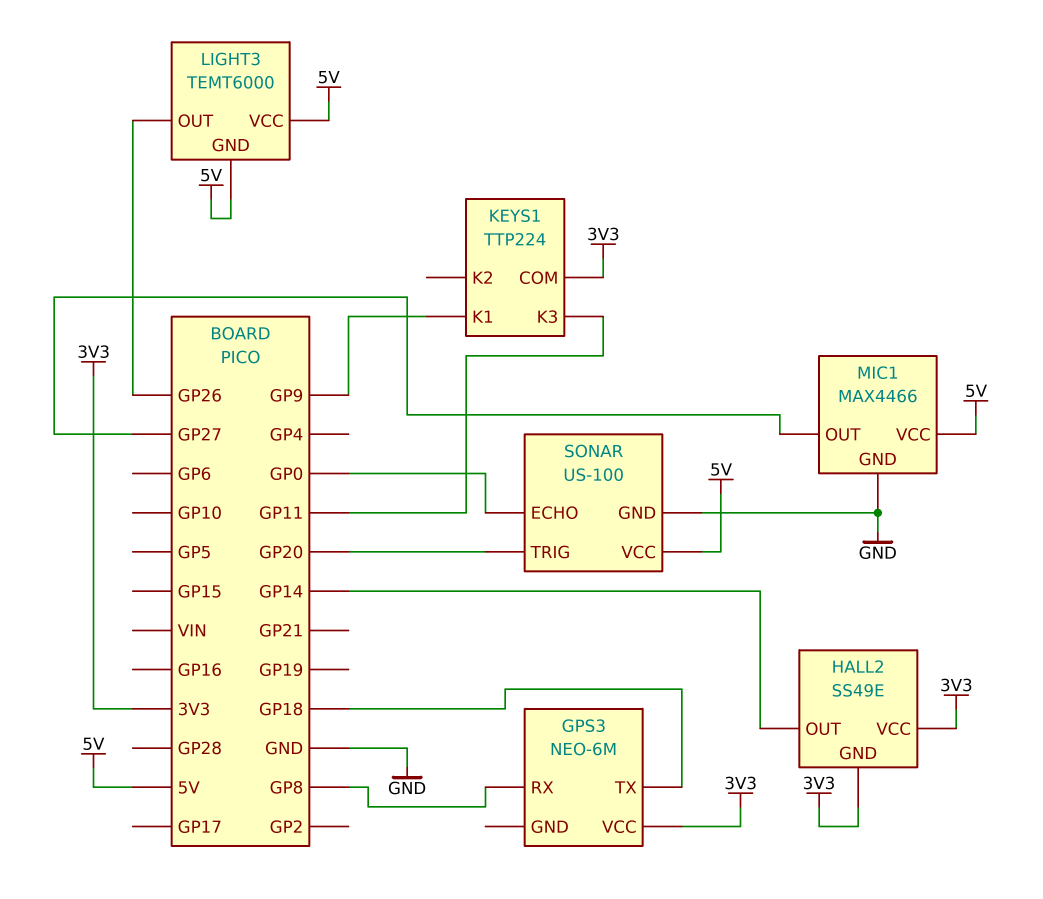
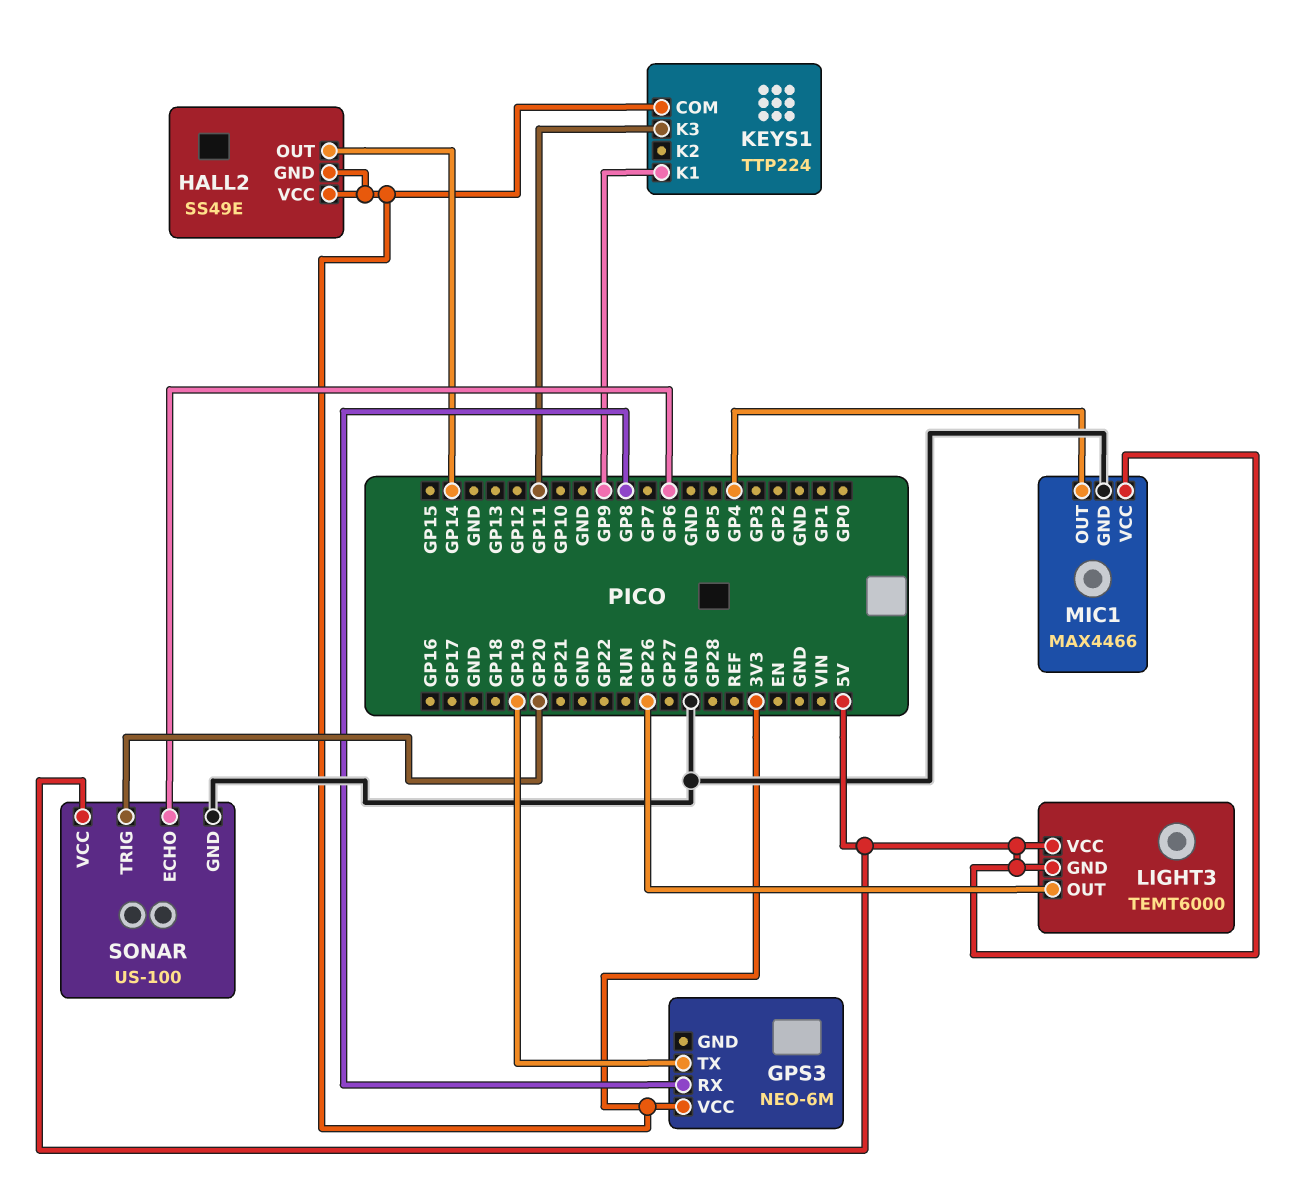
GPS3 pin TX: GP18 -> GP19
MIC1 pin OUT: GP27 -> GP4
SONAR pin ECHO: GP0 -> GP6

